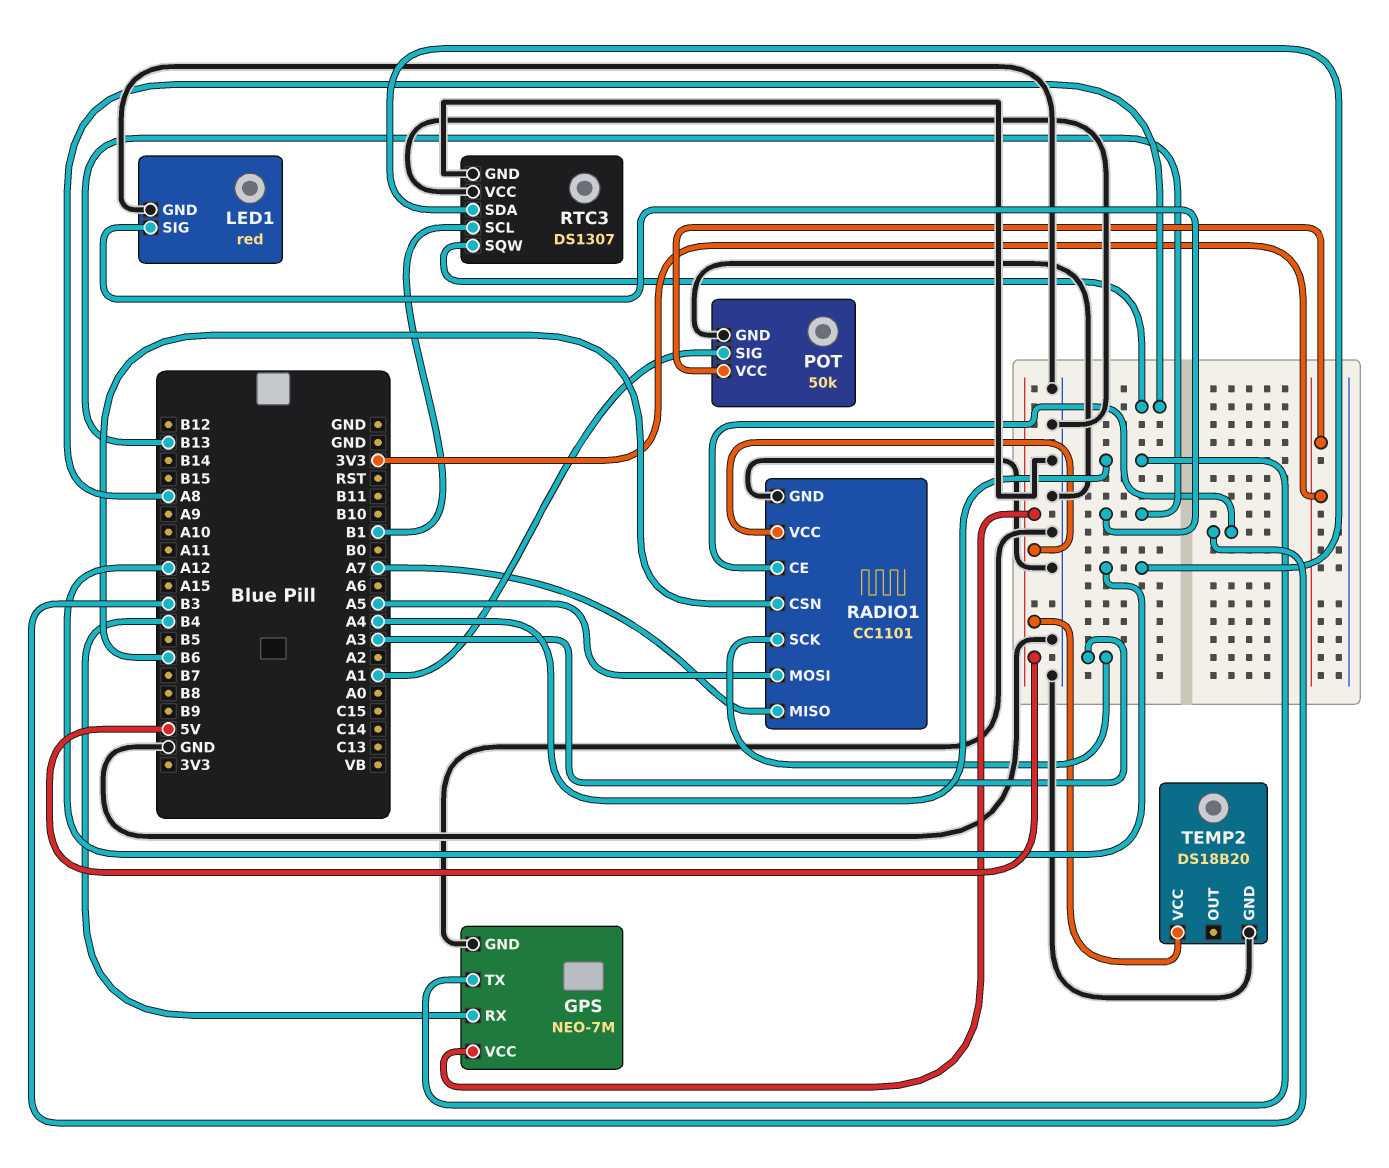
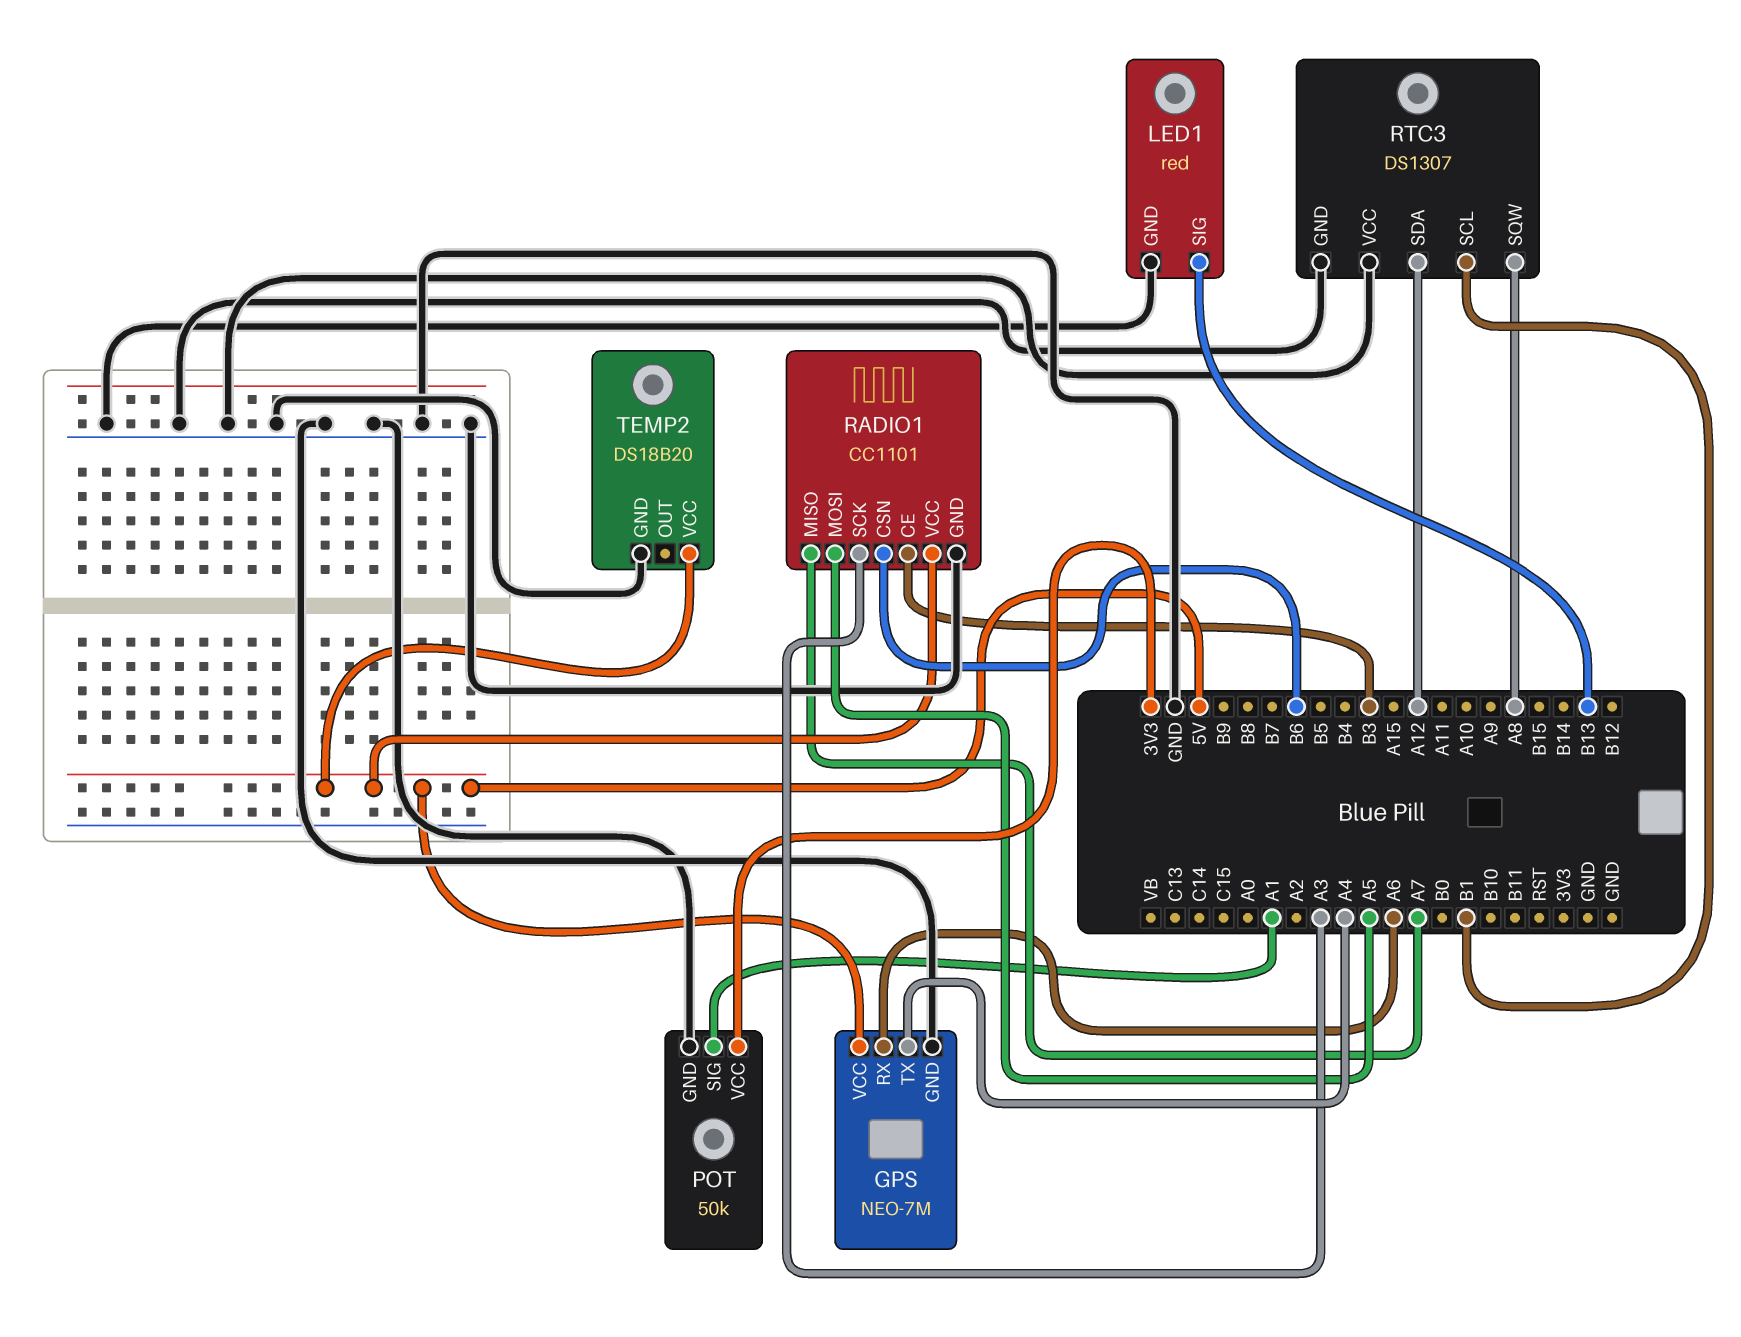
GPS pin RX: B4 -> A6

